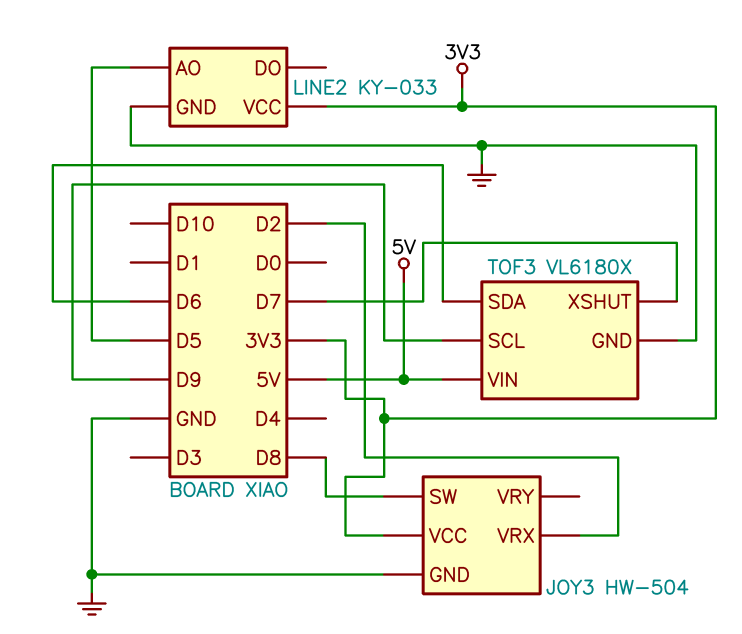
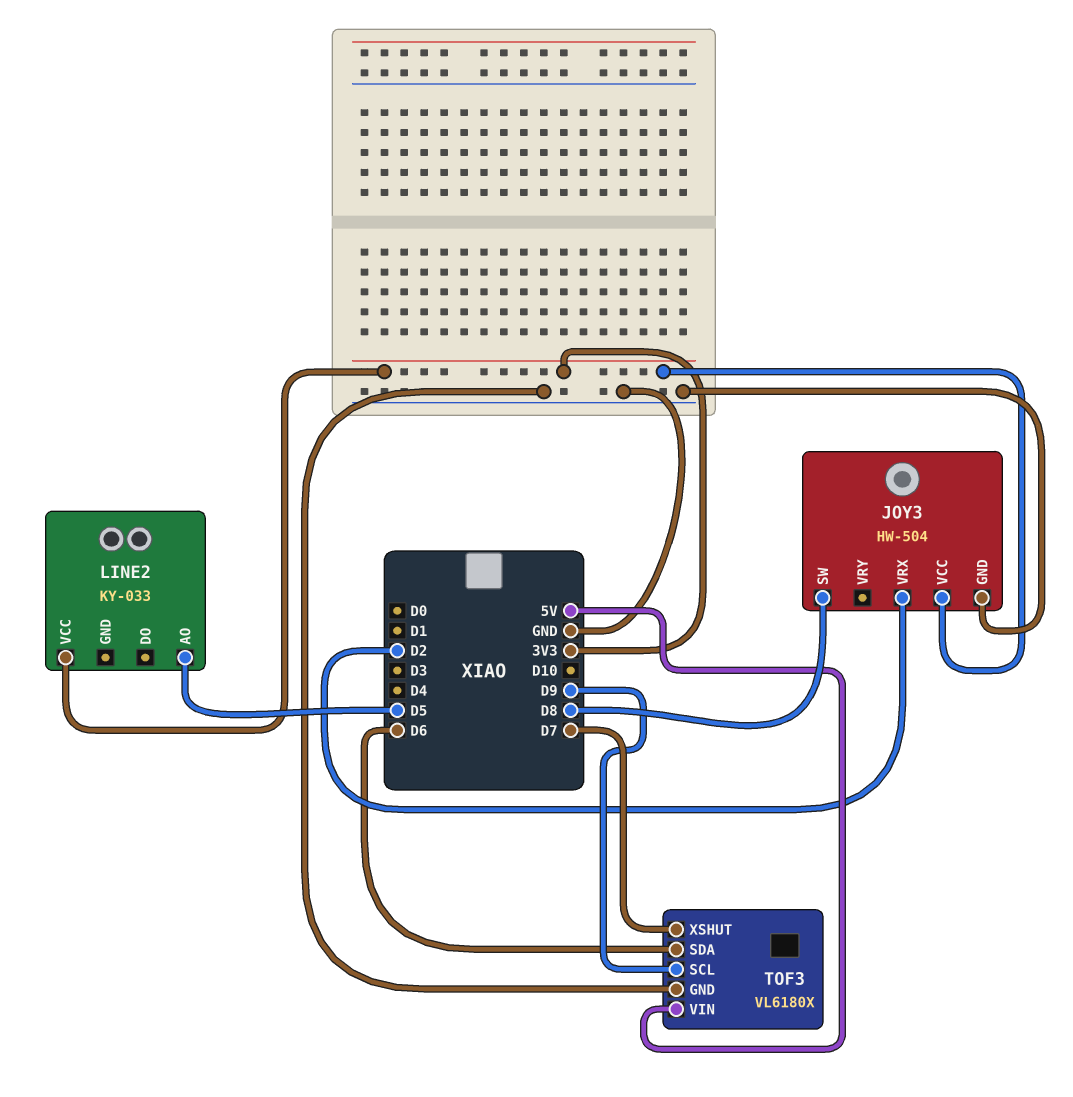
LINE2 pin GND: GND -> none

